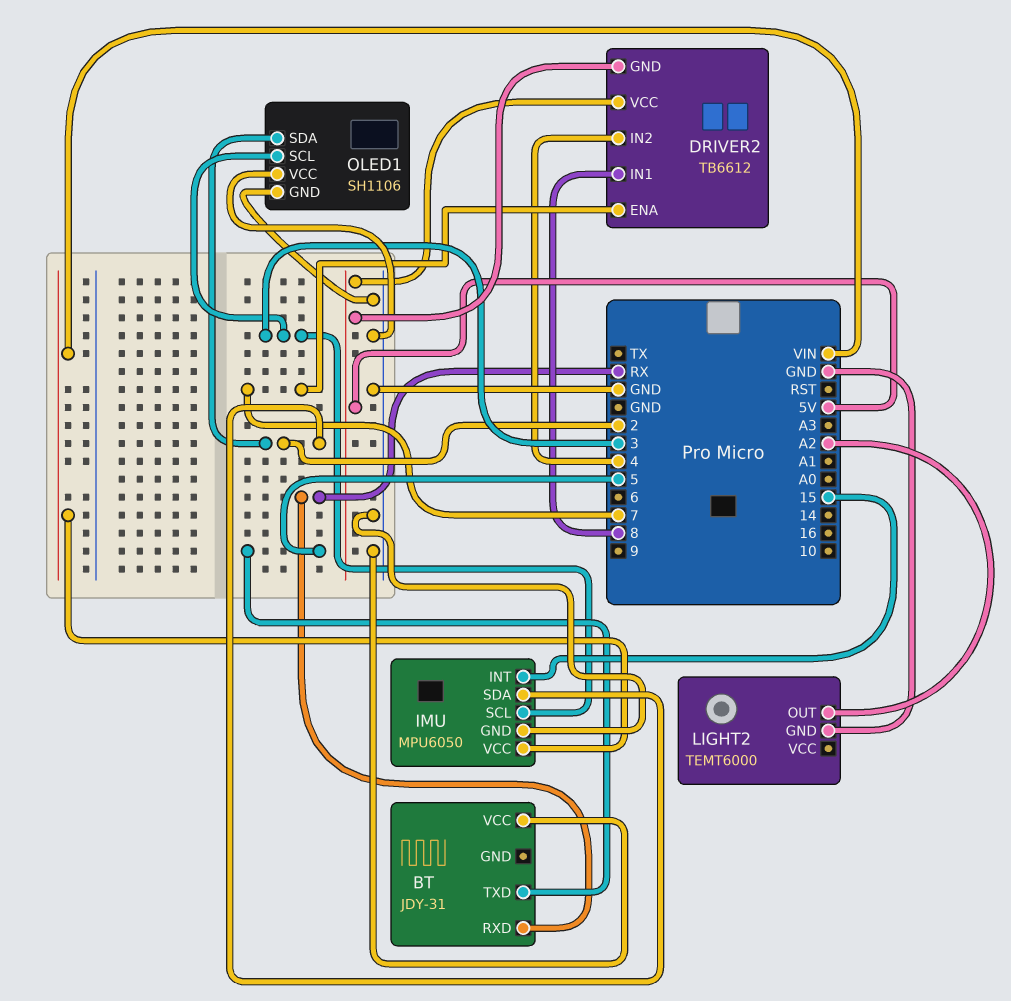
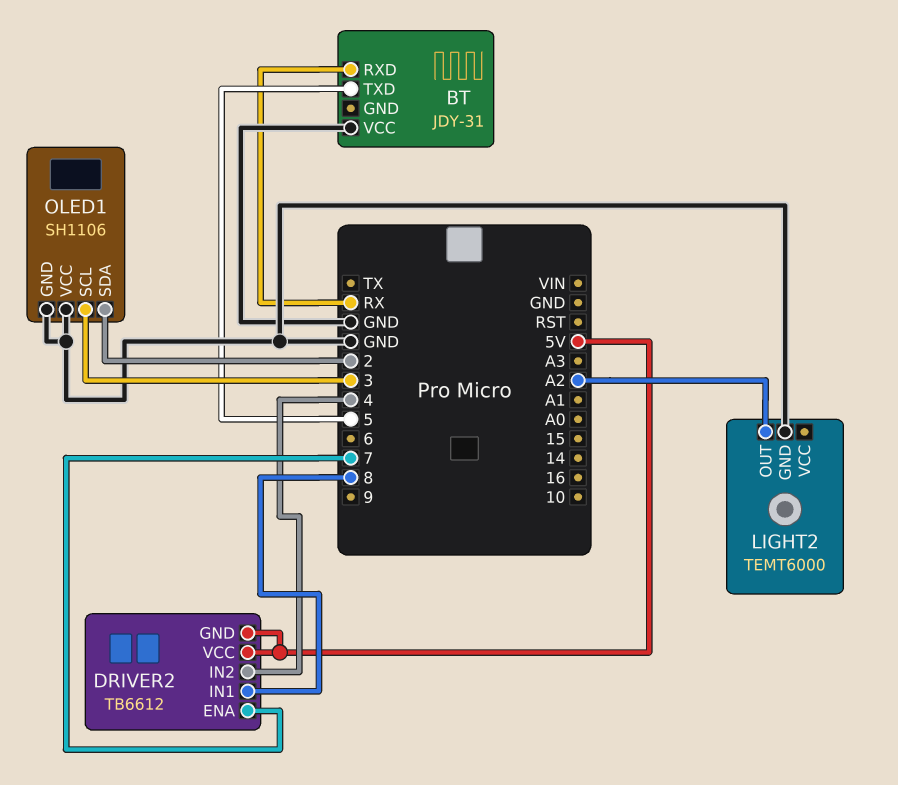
IMU: MPU6050 -> none
IMU pin GND: GND -> none
IMU pin INT: 15 -> none
IMU pin SCL: 3 -> none
IMU pin SDA: 2 -> none
IMU pin VCC: VIN -> none

